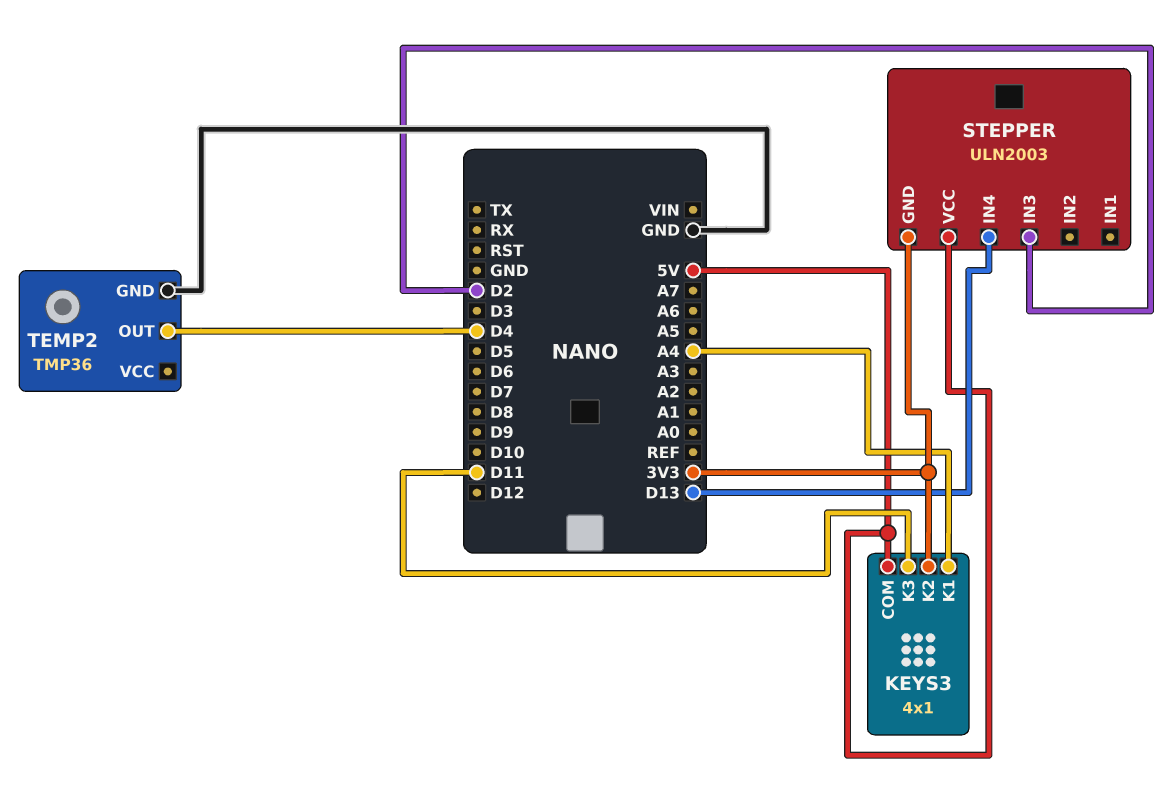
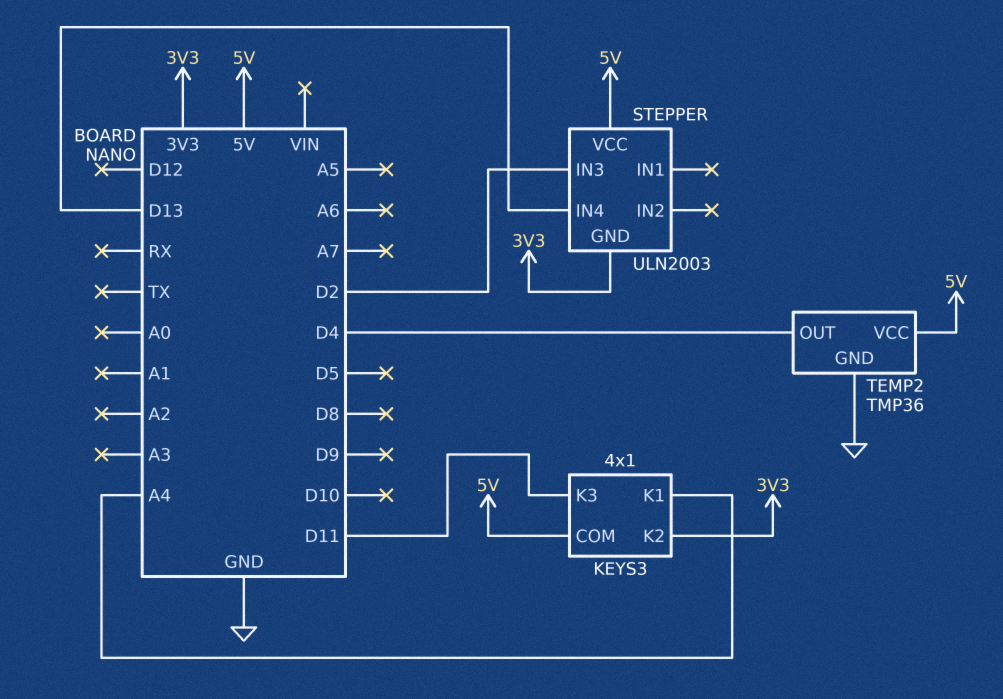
TEMP2 pin VCC: none -> 5V

